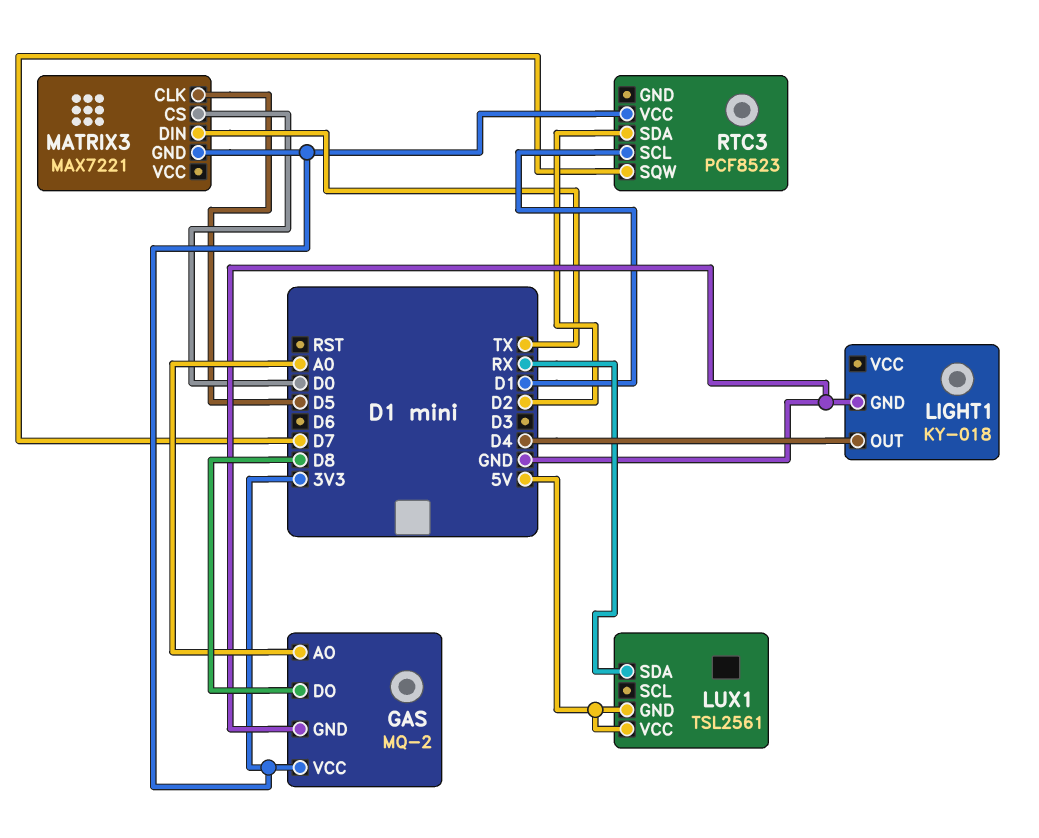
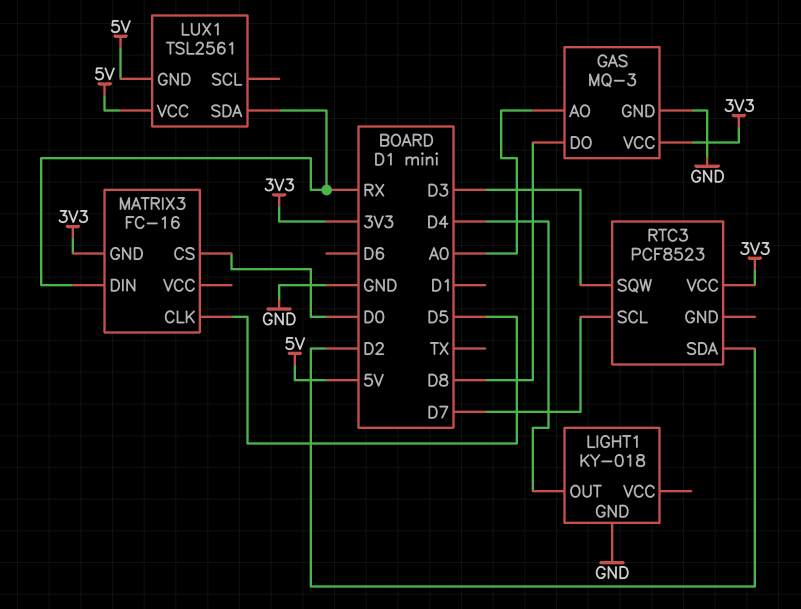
GAS: MQ-2 -> MQ-3
MATRIX3: MAX7221 -> FC-16
MATRIX3 pin DIN: TX -> RX
RTC3 pin SCL: D1 -> D7
RTC3 pin SQW: D7 -> D3

